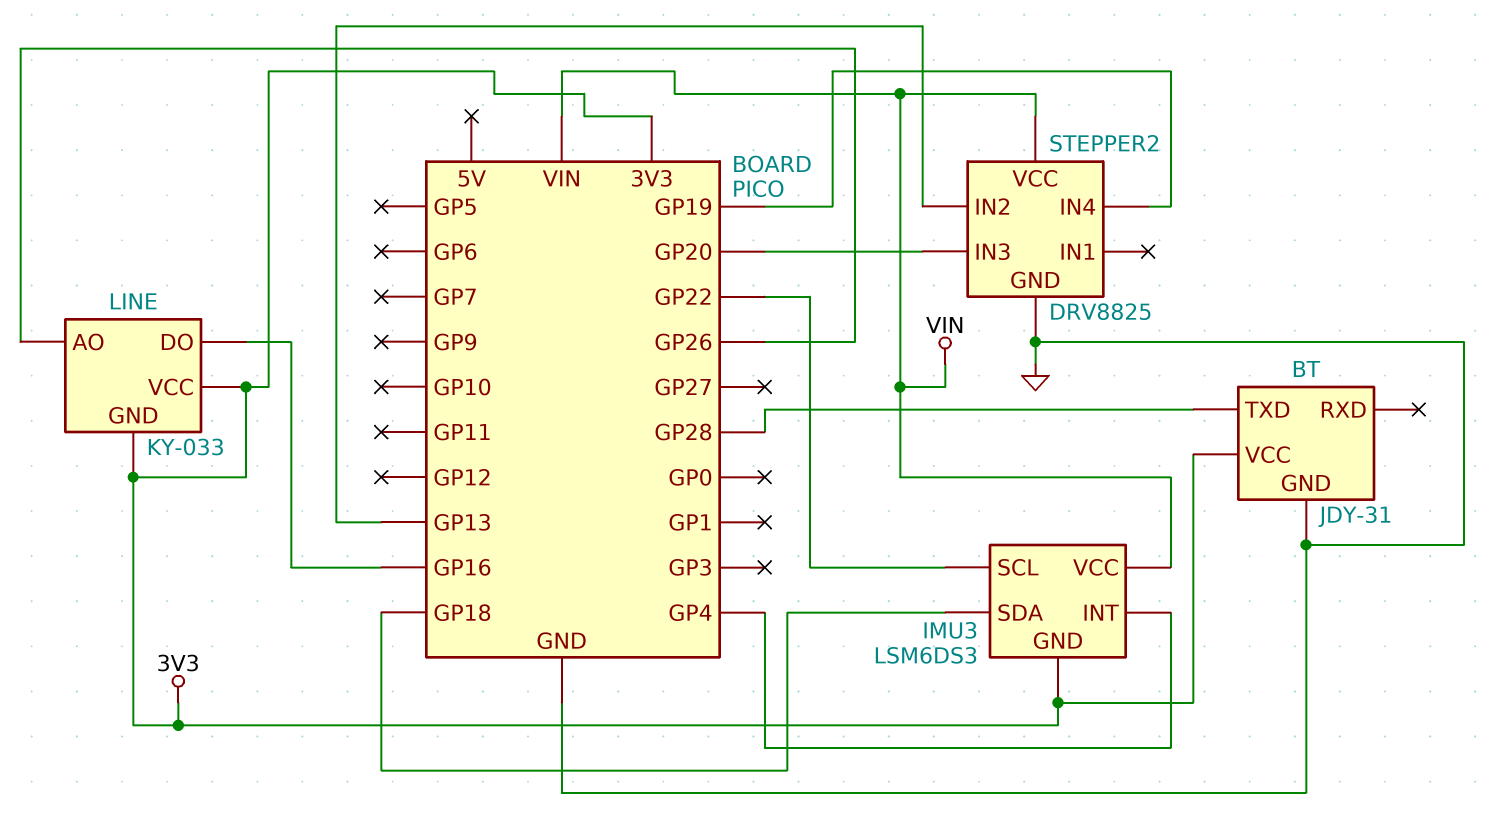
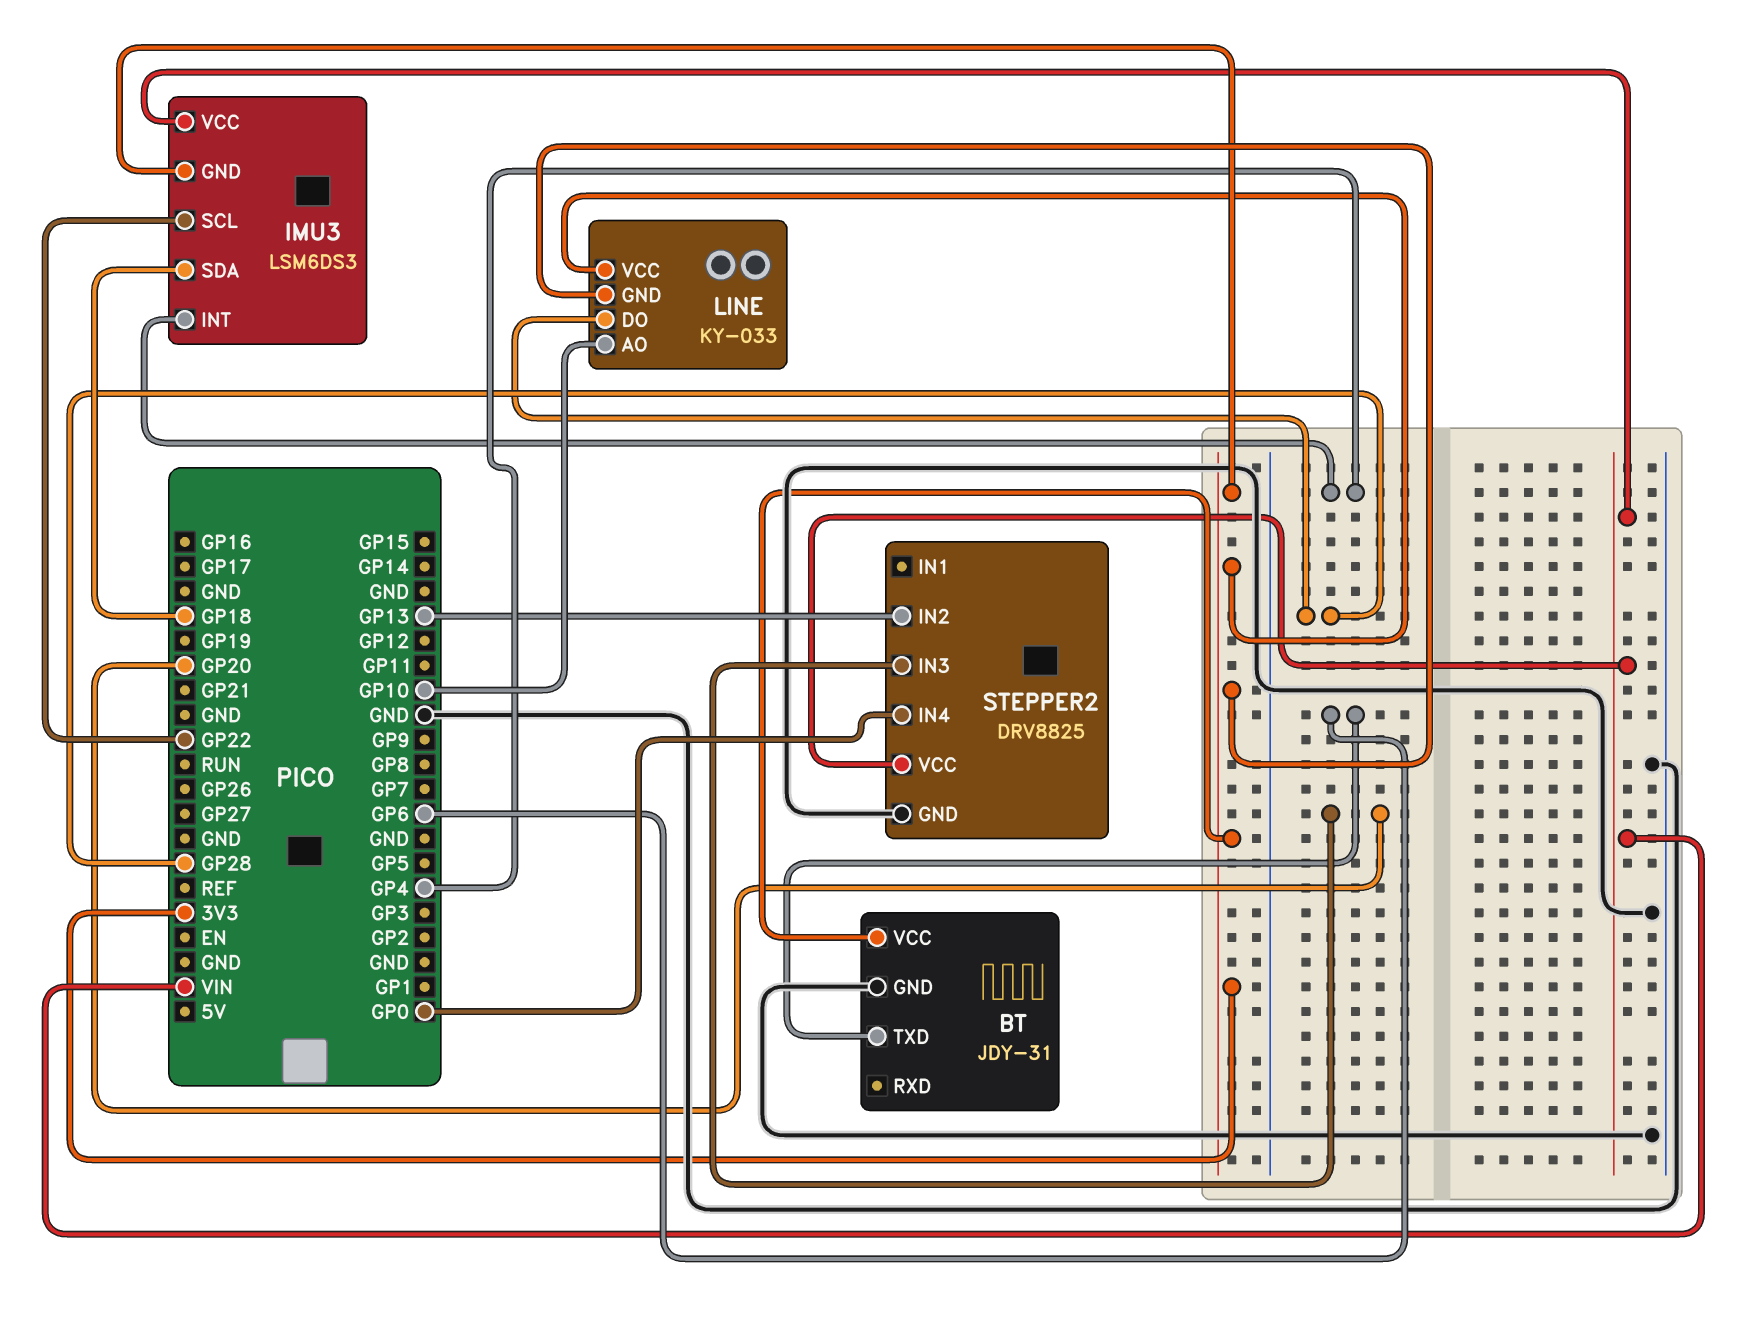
BT pin TXD: GP28 -> GP6
LINE pin AO: GP26 -> GP10
LINE pin DO: GP16 -> GP28
STEPPER2 pin IN4: GP19 -> GP0

